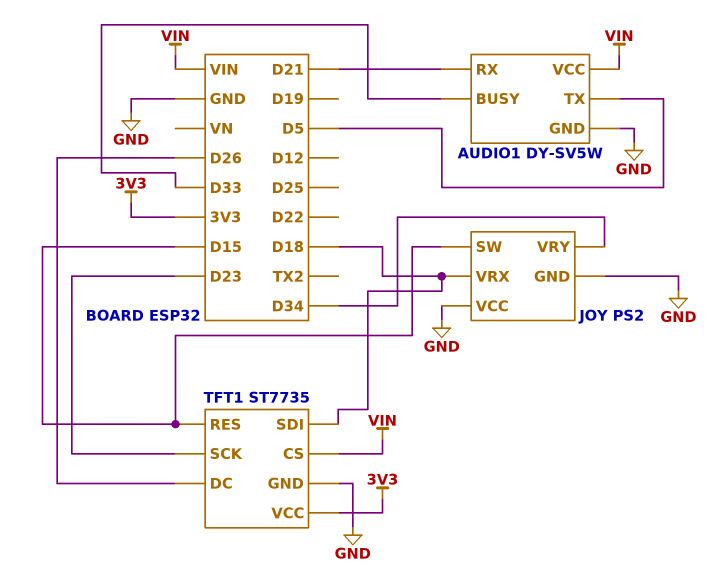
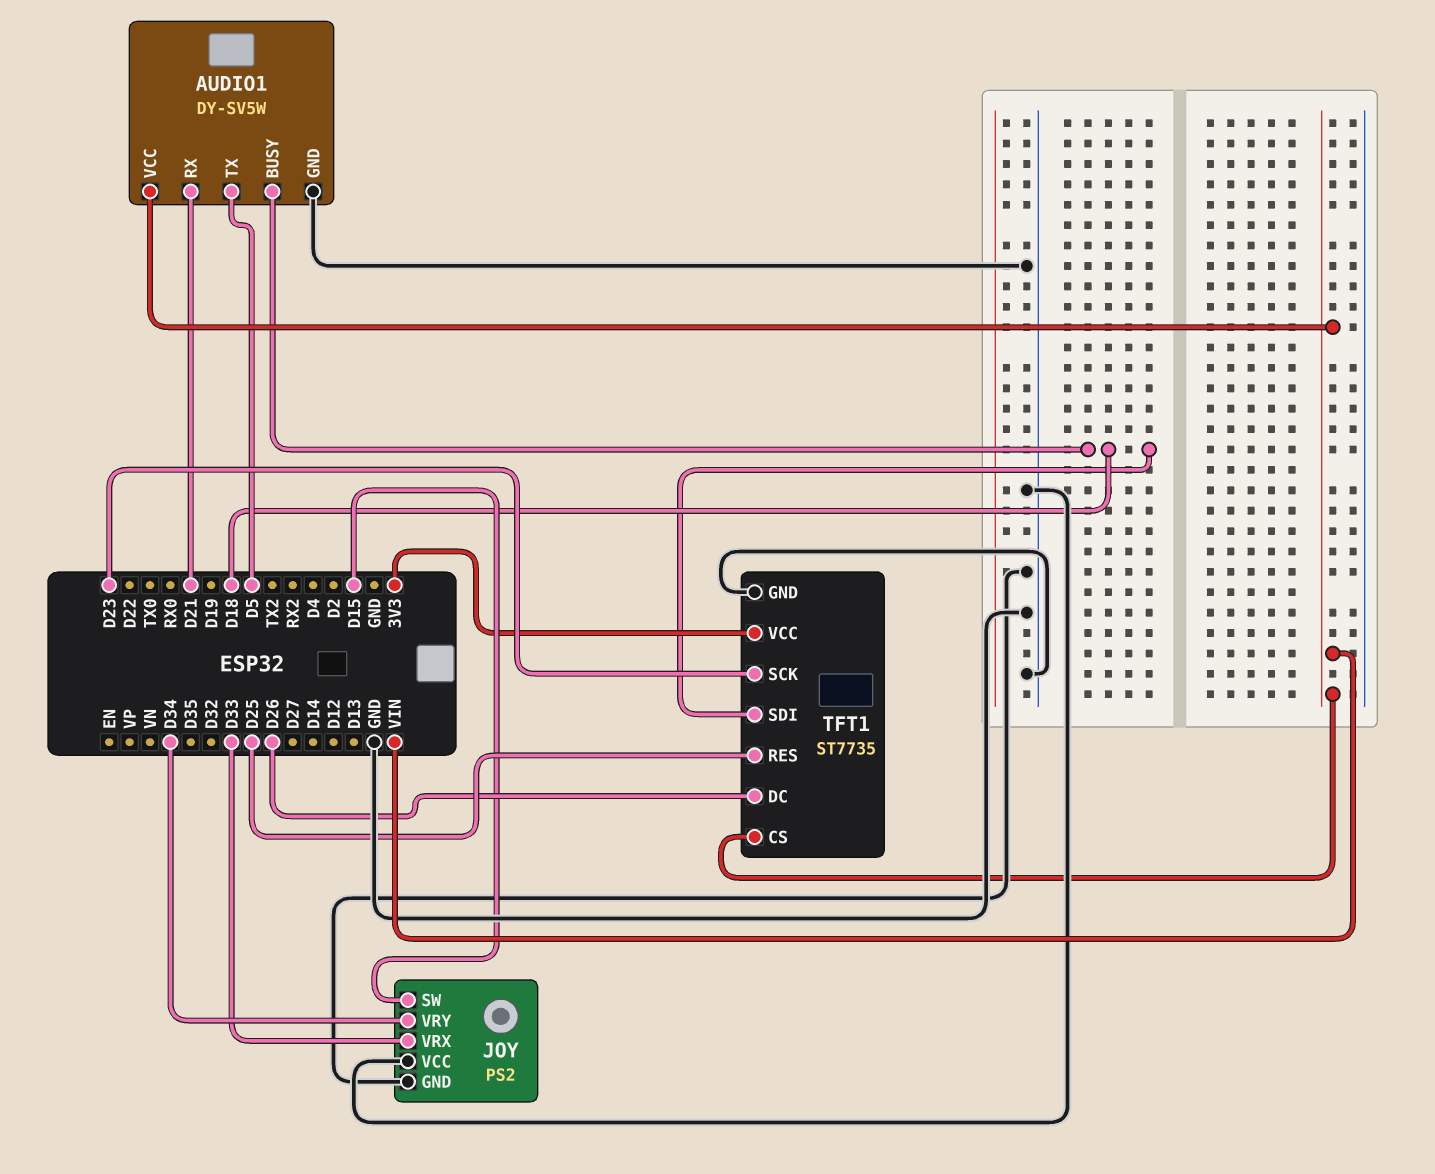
AUDIO1 pin BUSY: D33 -> D18
JOY pin VRX: D18 -> D33
TFT1 pin RES: D15 -> D25

